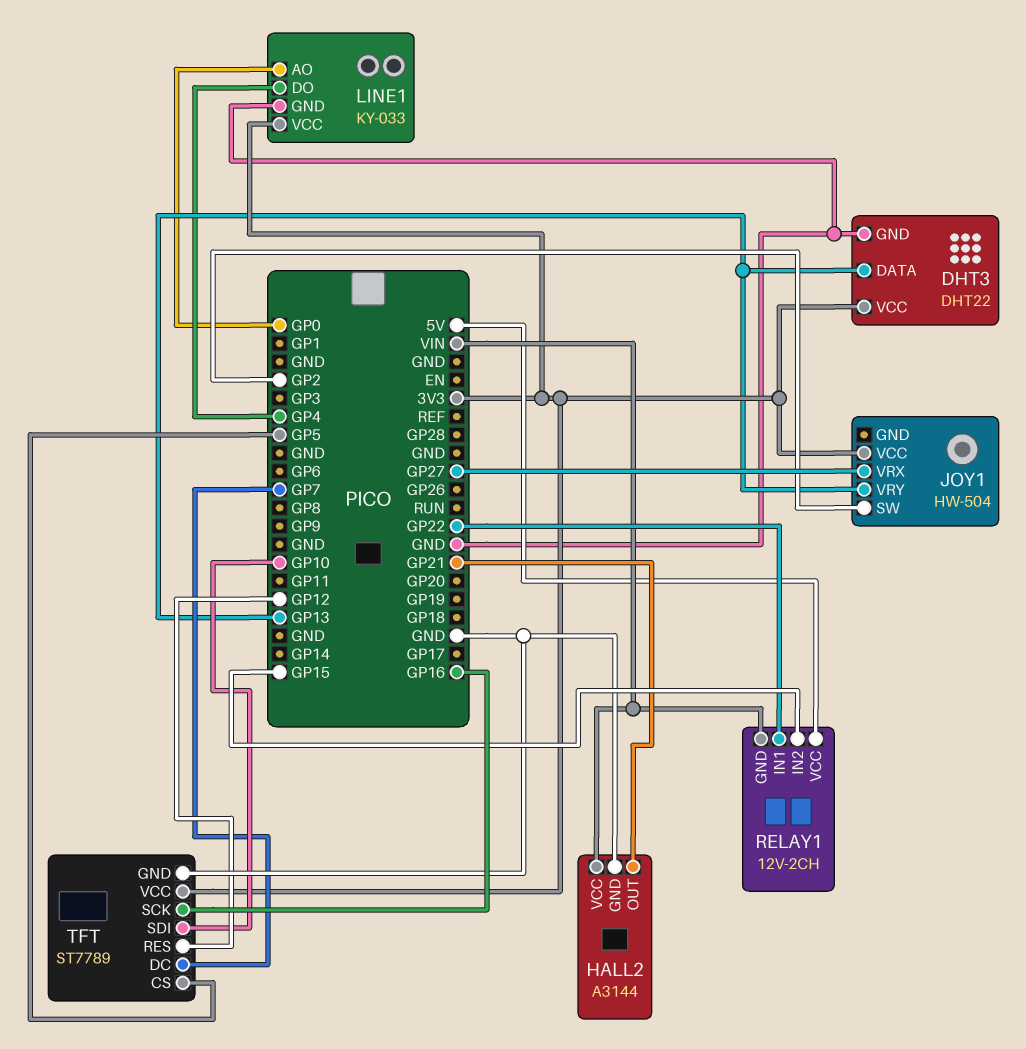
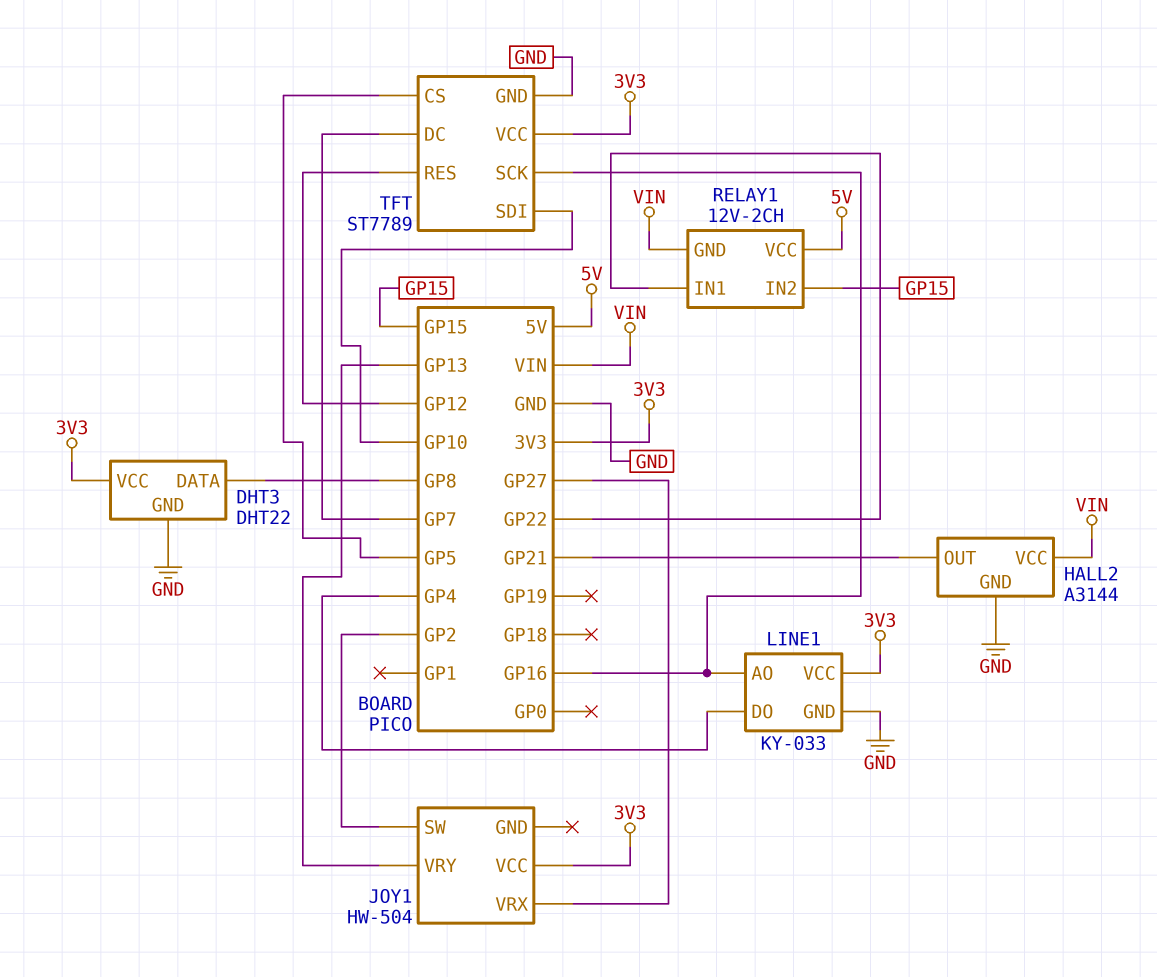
DHT3 pin DATA: GP13 -> GP8
LINE1 pin AO: GP0 -> GP16

